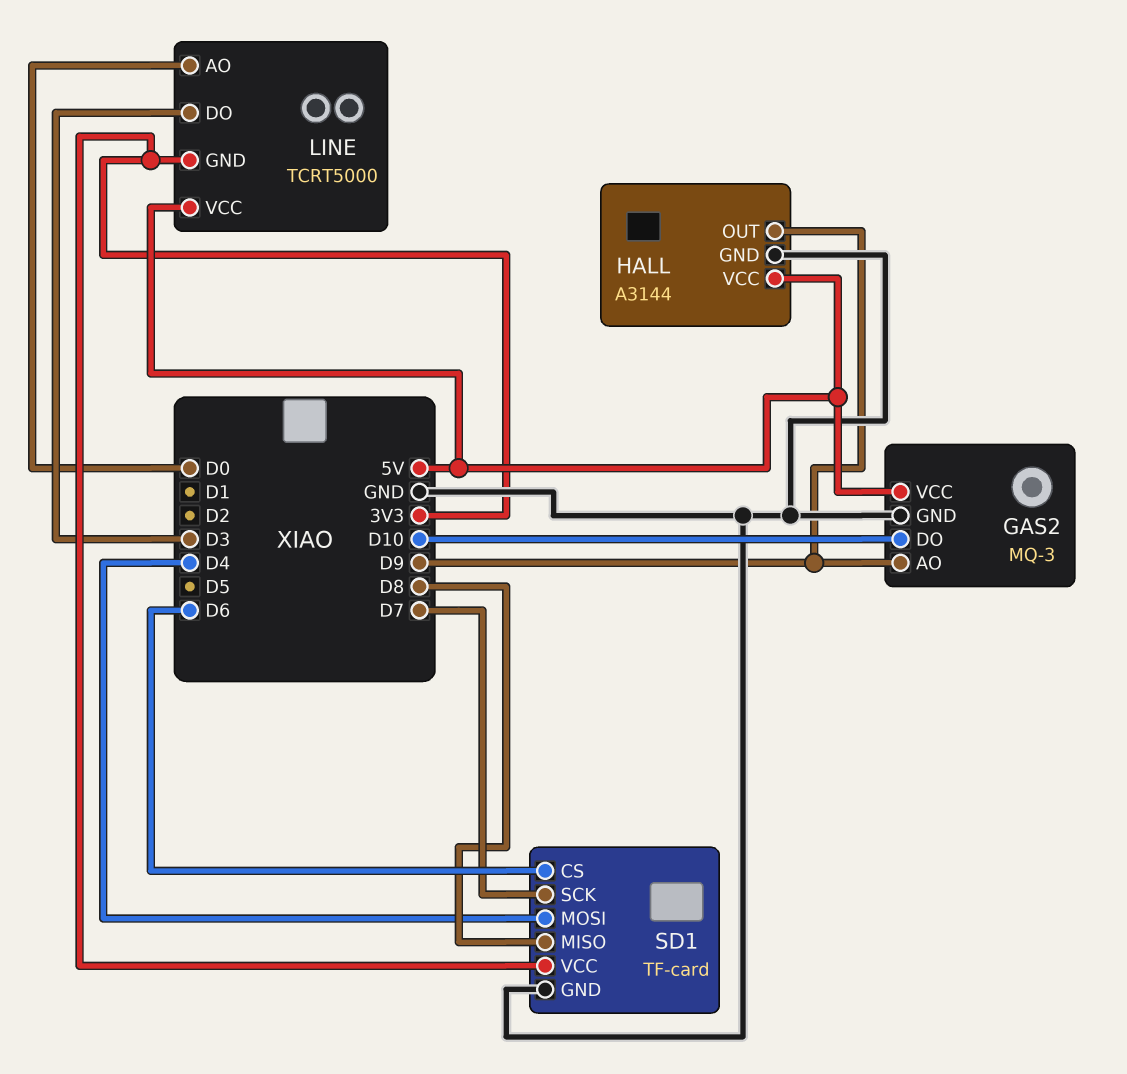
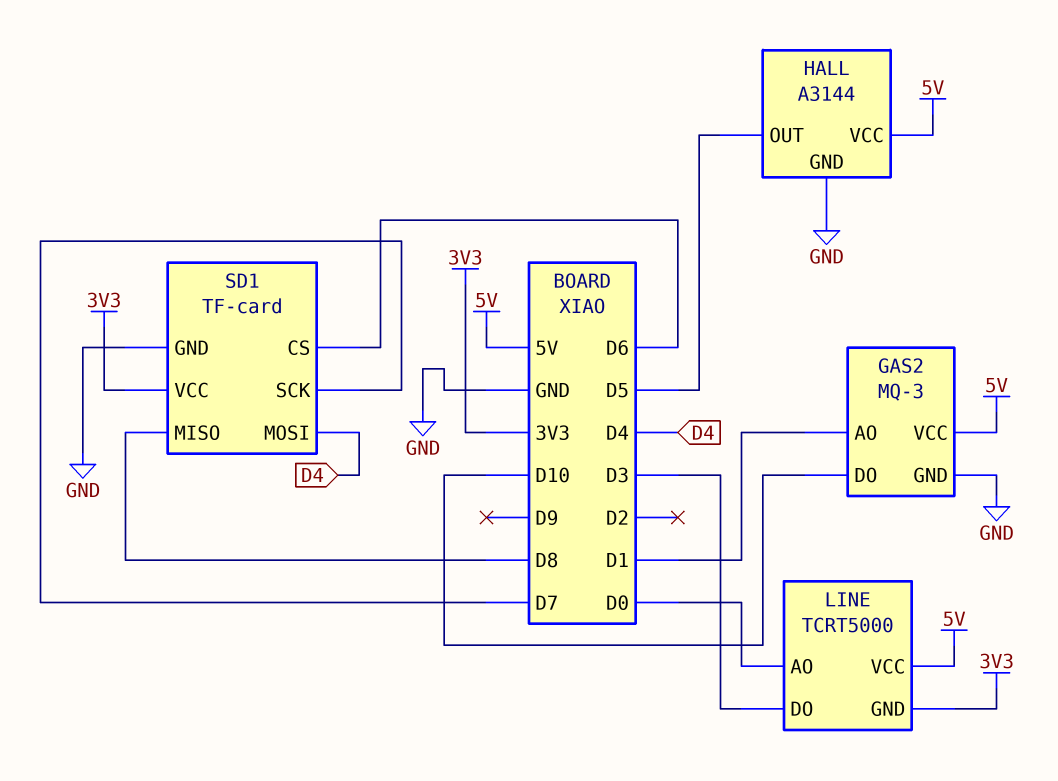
GAS2 pin AO: D9 -> D1
HALL pin OUT: D9 -> D5

